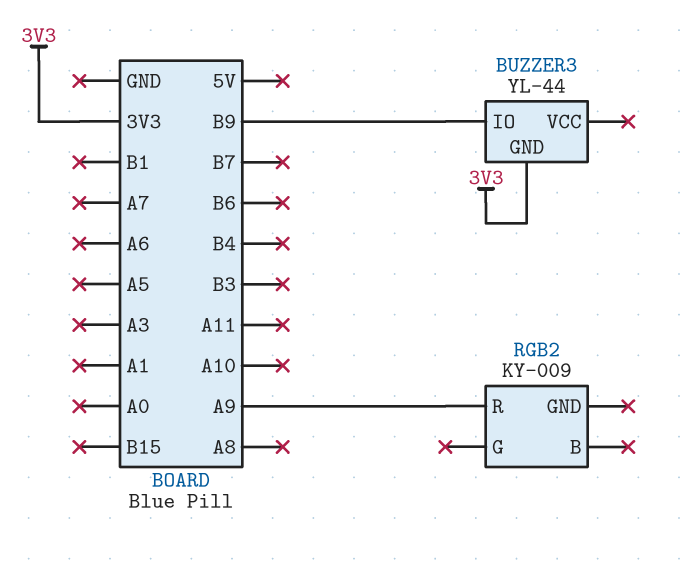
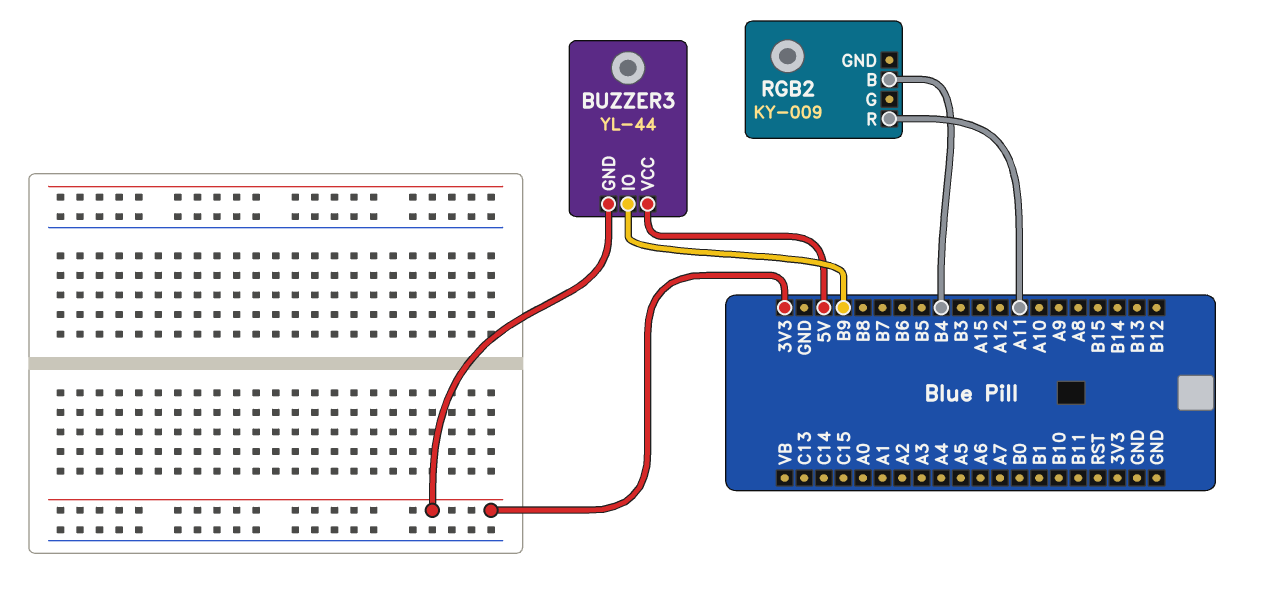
BUZZER3 pin VCC: none -> 5V
RGB2 pin B: none -> B4
RGB2 pin R: A9 -> A11

